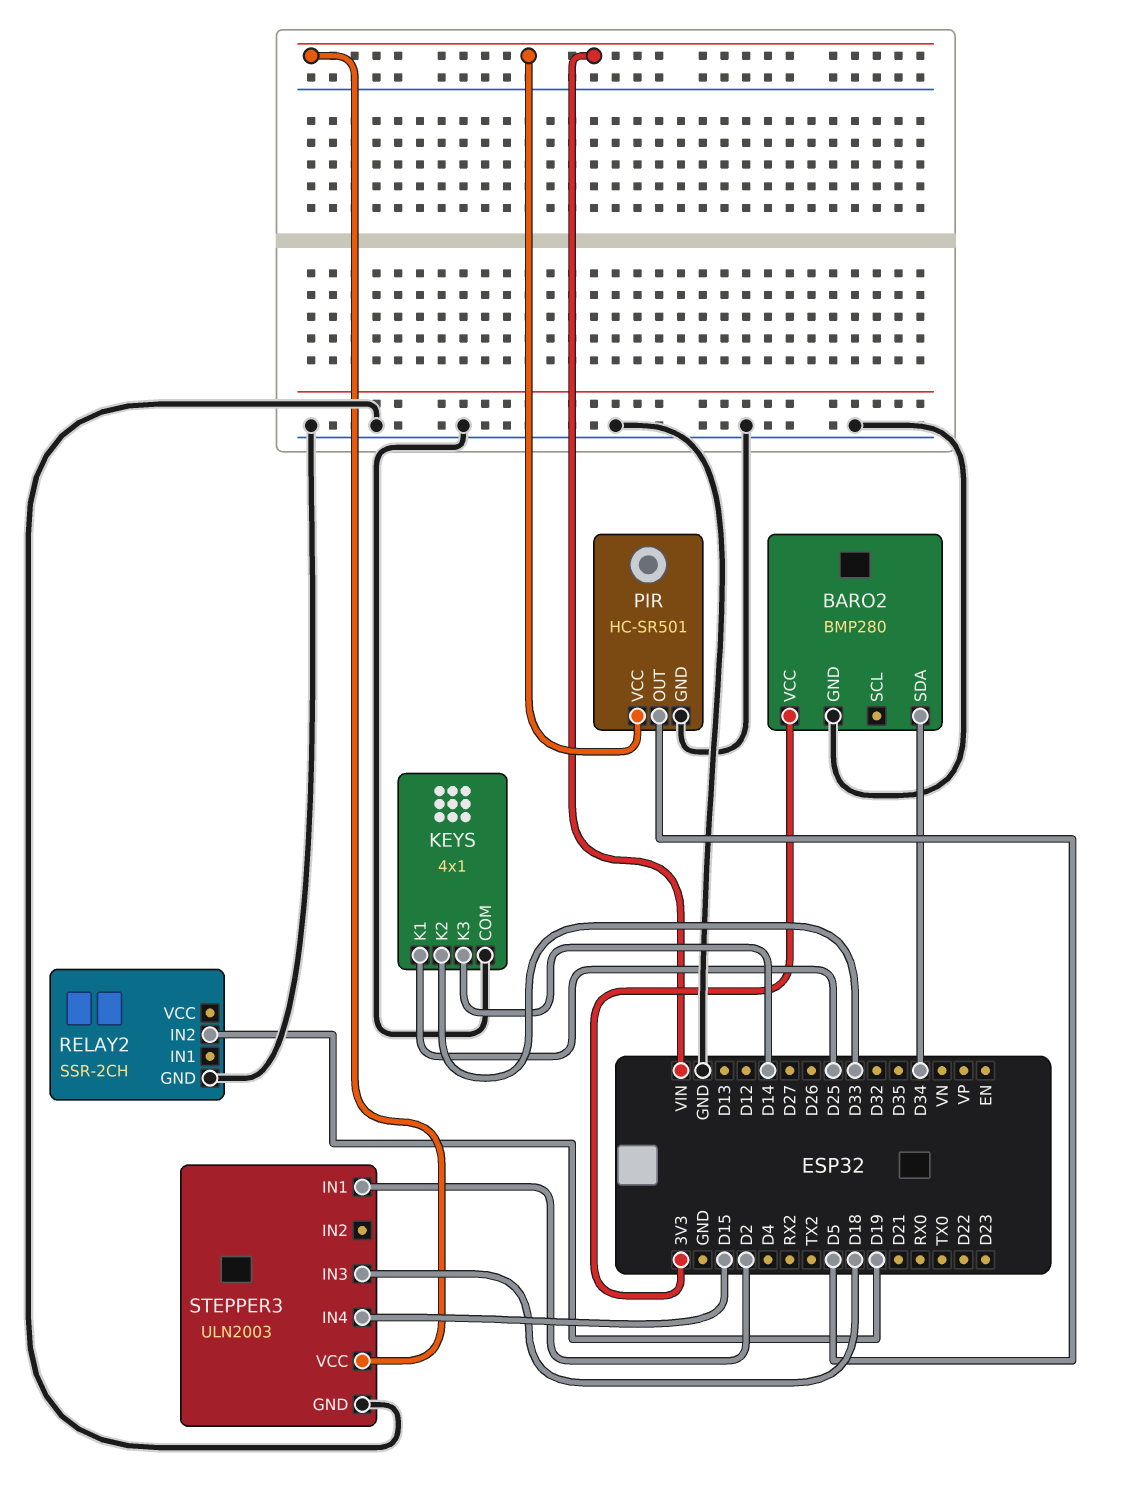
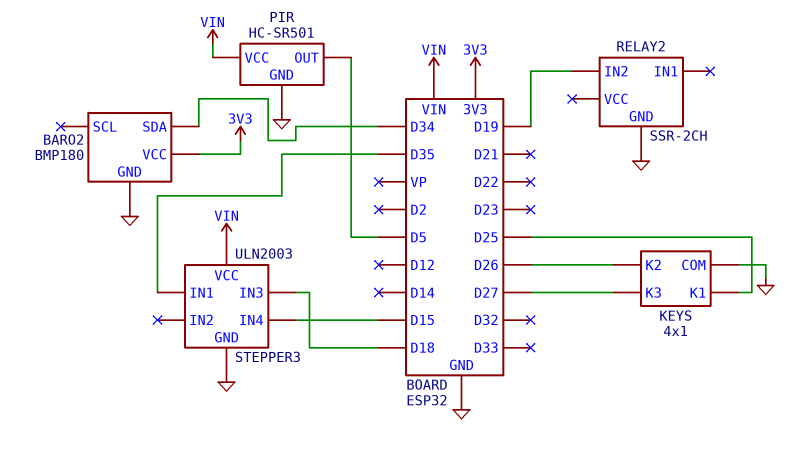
BARO2: BMP280 -> BMP180
KEYS pin K2: D33 -> D26
KEYS pin K3: D14 -> D27
STEPPER3 pin IN1: D2 -> D35

